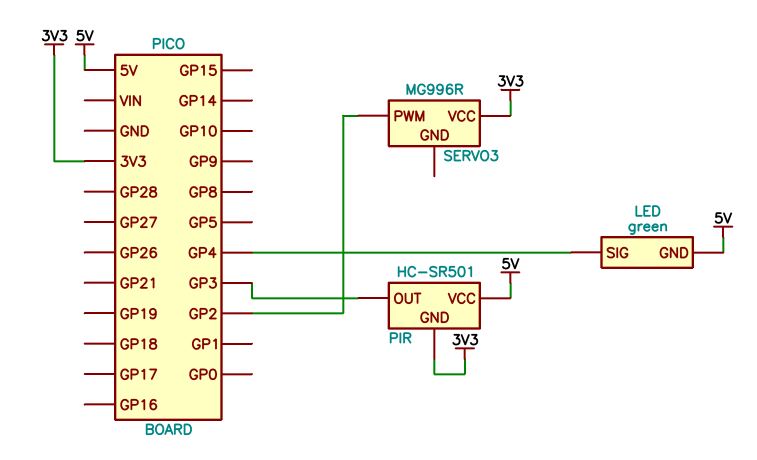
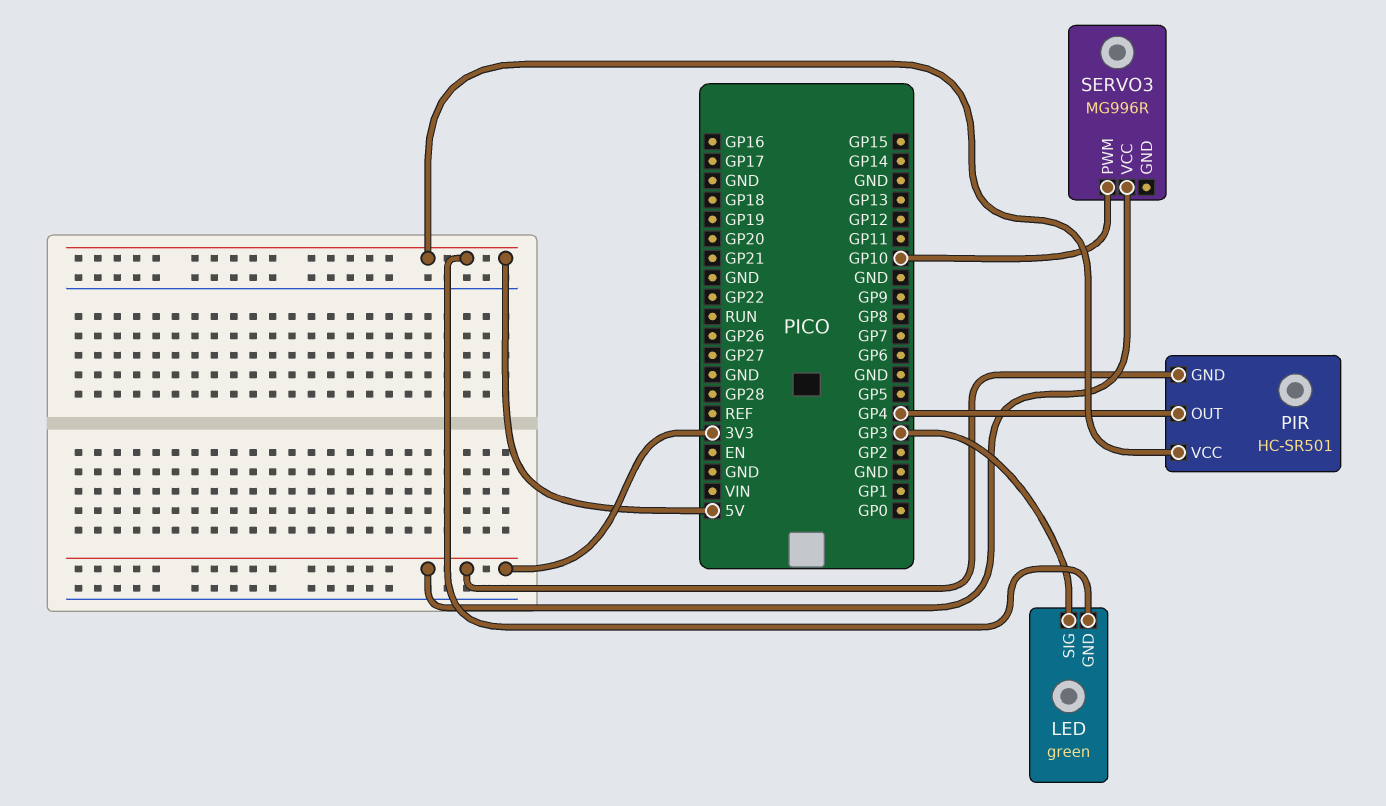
LED pin SIG: GP4 -> GP3
PIR pin OUT: GP3 -> GP4
SERVO3 pin PWM: GP2 -> GP10

